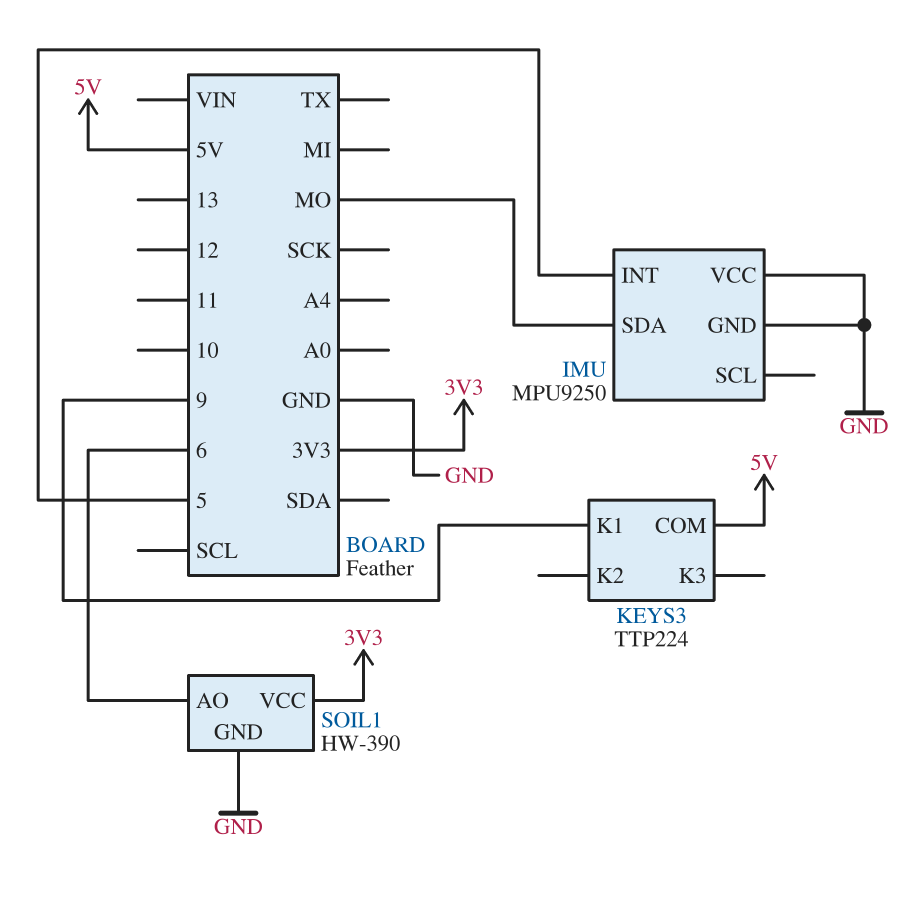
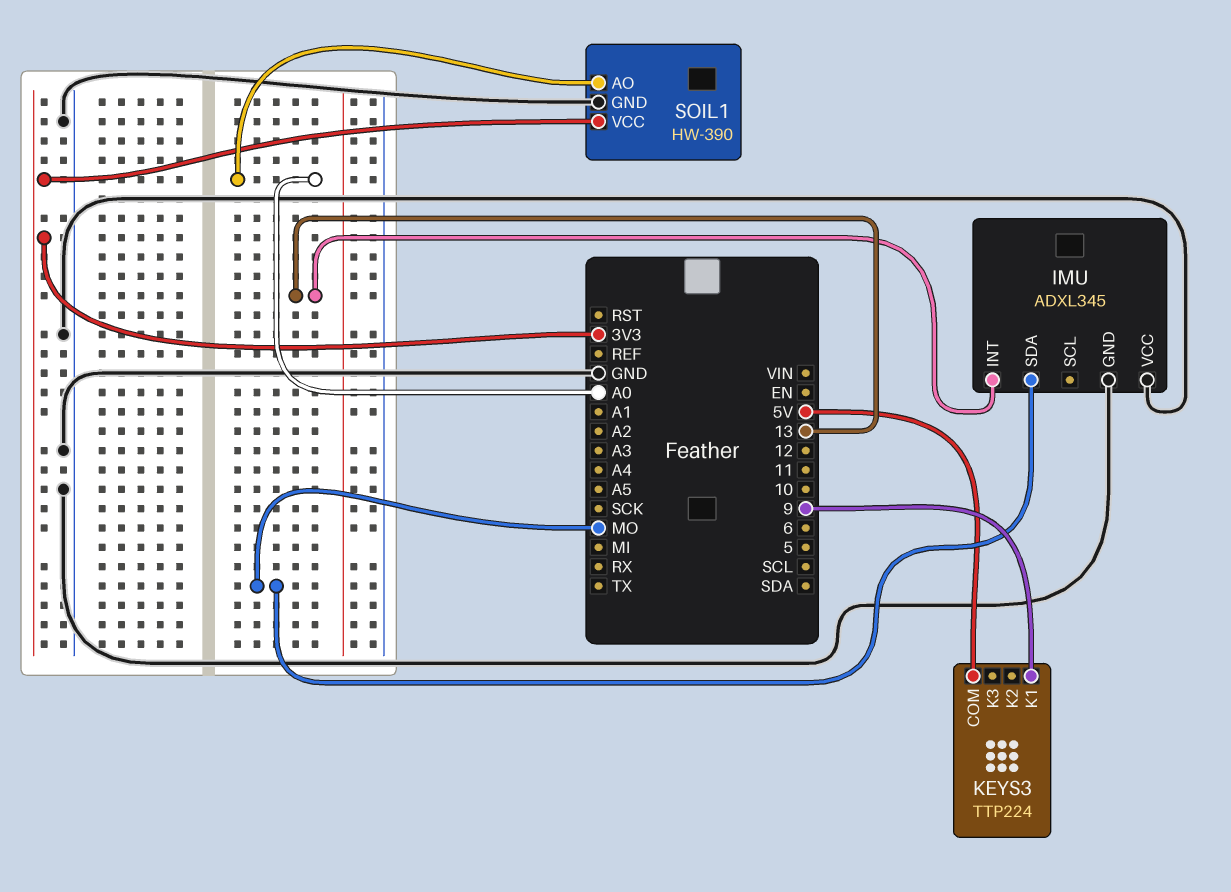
IMU: MPU9250 -> ADXL345
IMU pin INT: 5 -> 13
SOIL1 pin AO: 6 -> A0

